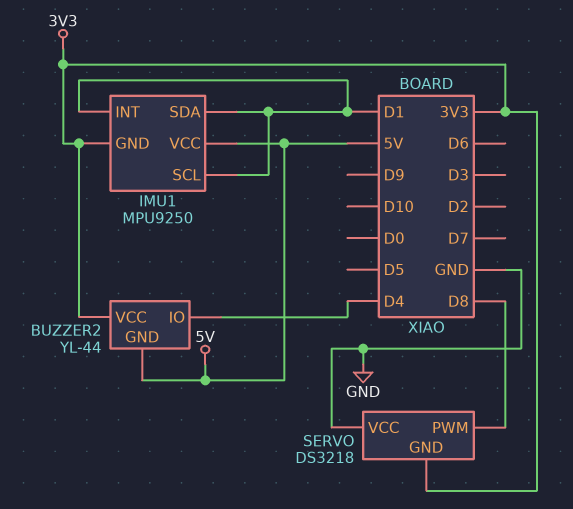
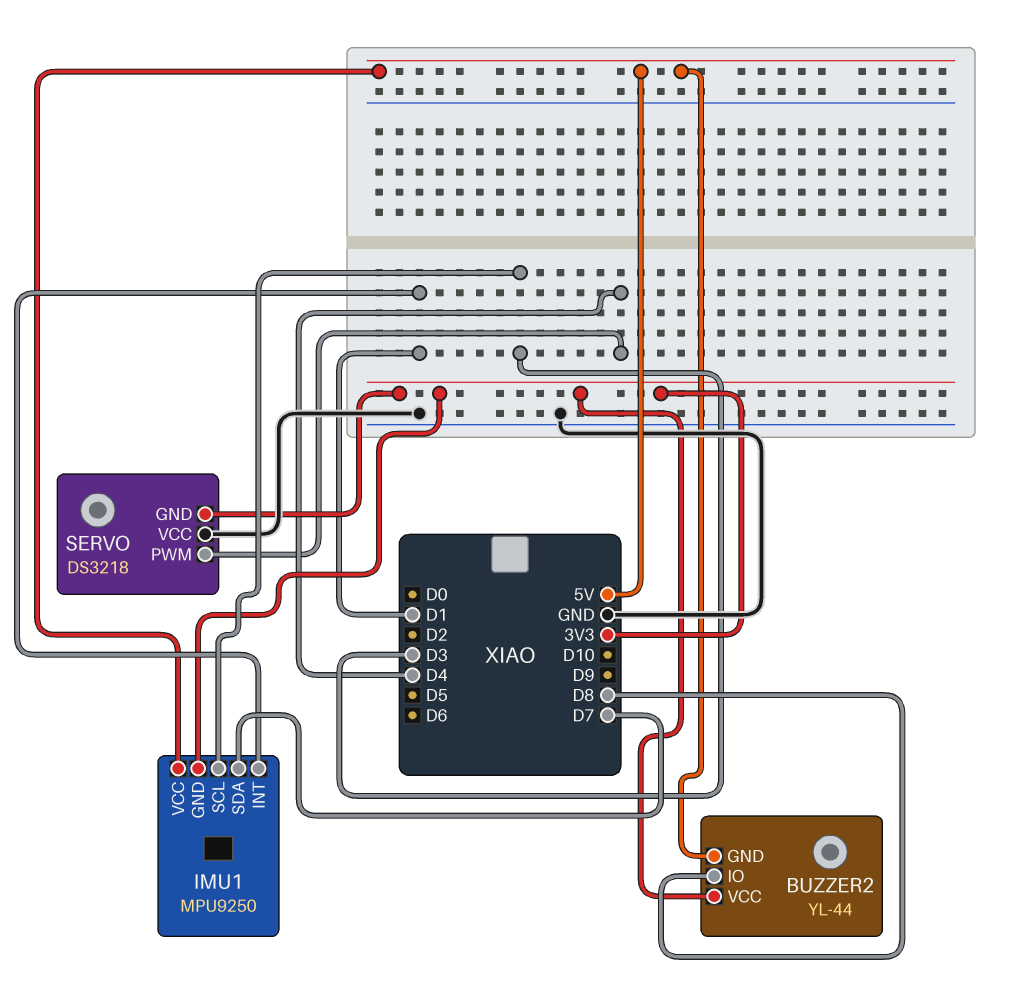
BUZZER2 pin IO: D4 -> D8
IMU1 pin SCL: D1 -> D3
IMU1 pin SDA: D1 -> D7
SERVO pin PWM: D8 -> D4

